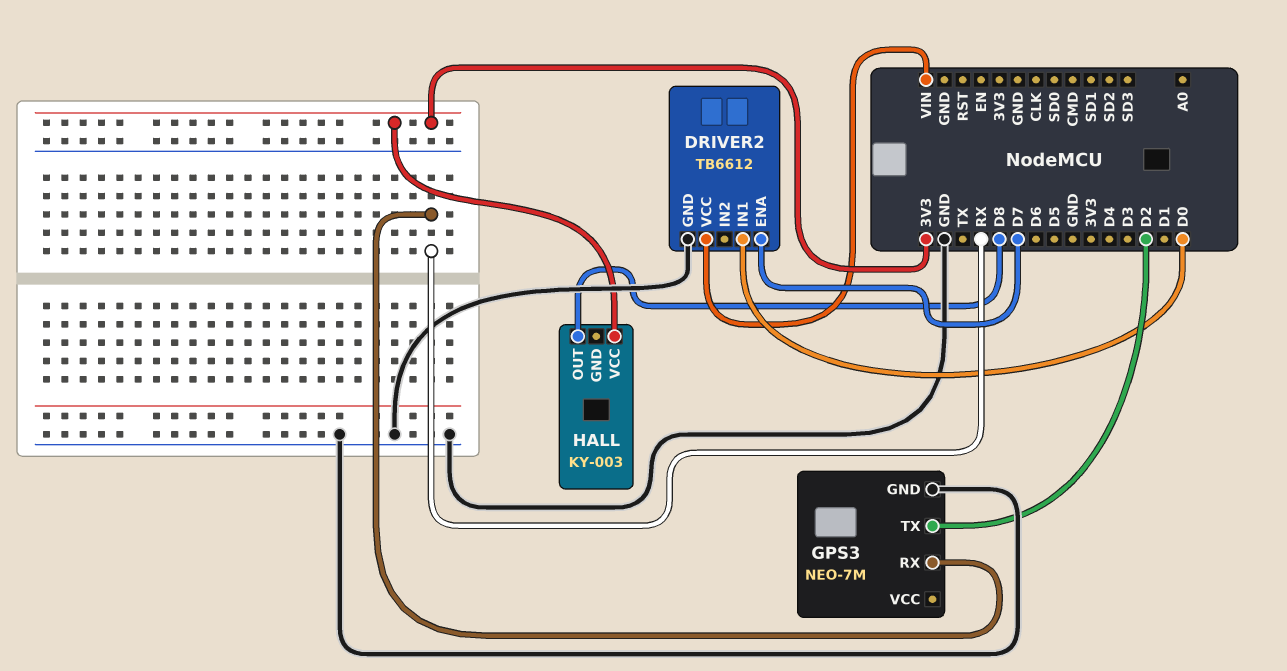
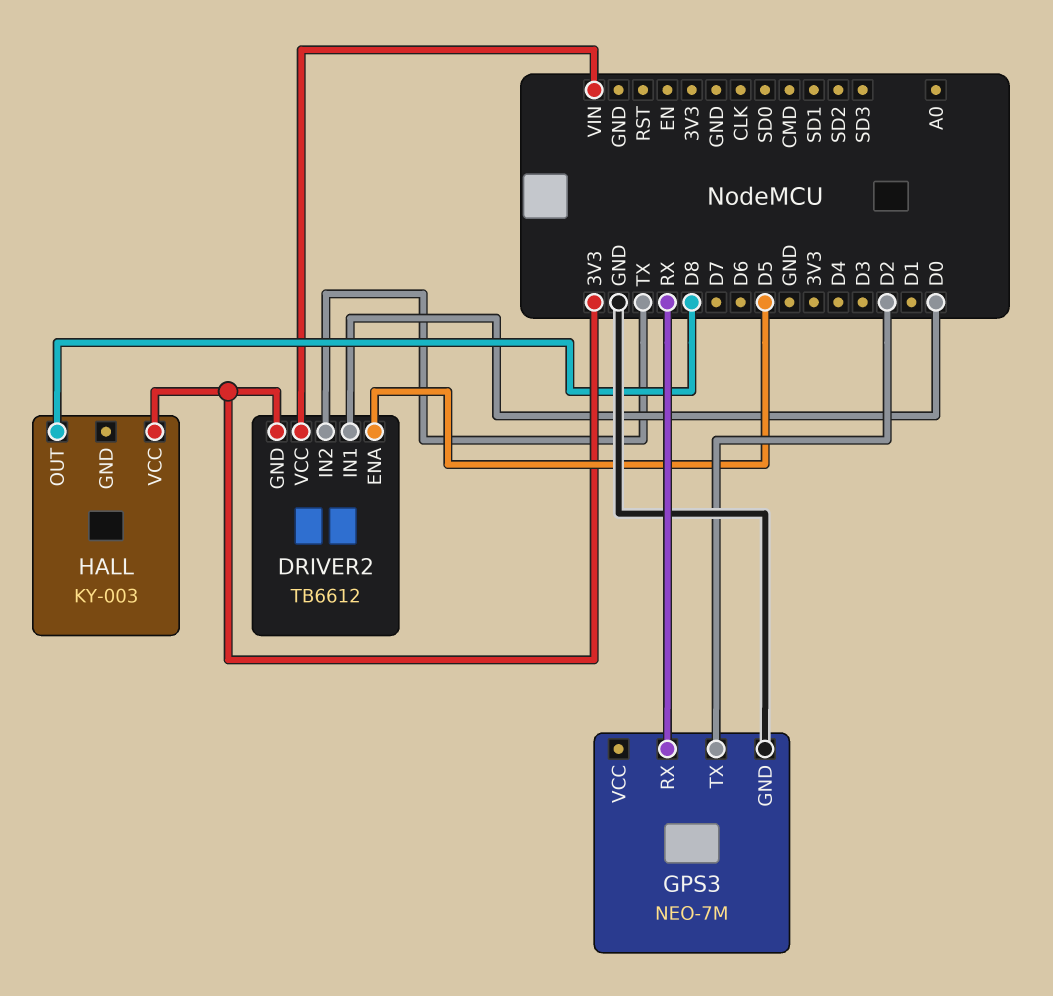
DRIVER2 pin ENA: D7 -> D5
DRIVER2 pin GND: GND -> 3V3
DRIVER2 pin IN2: none -> TX

